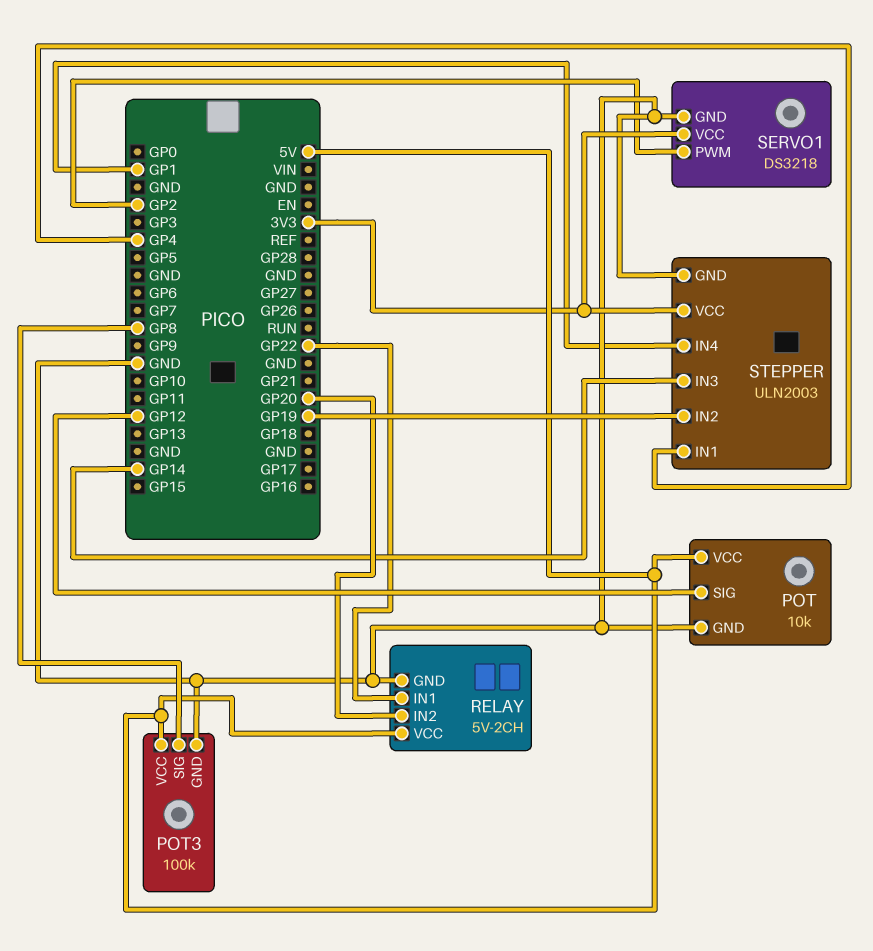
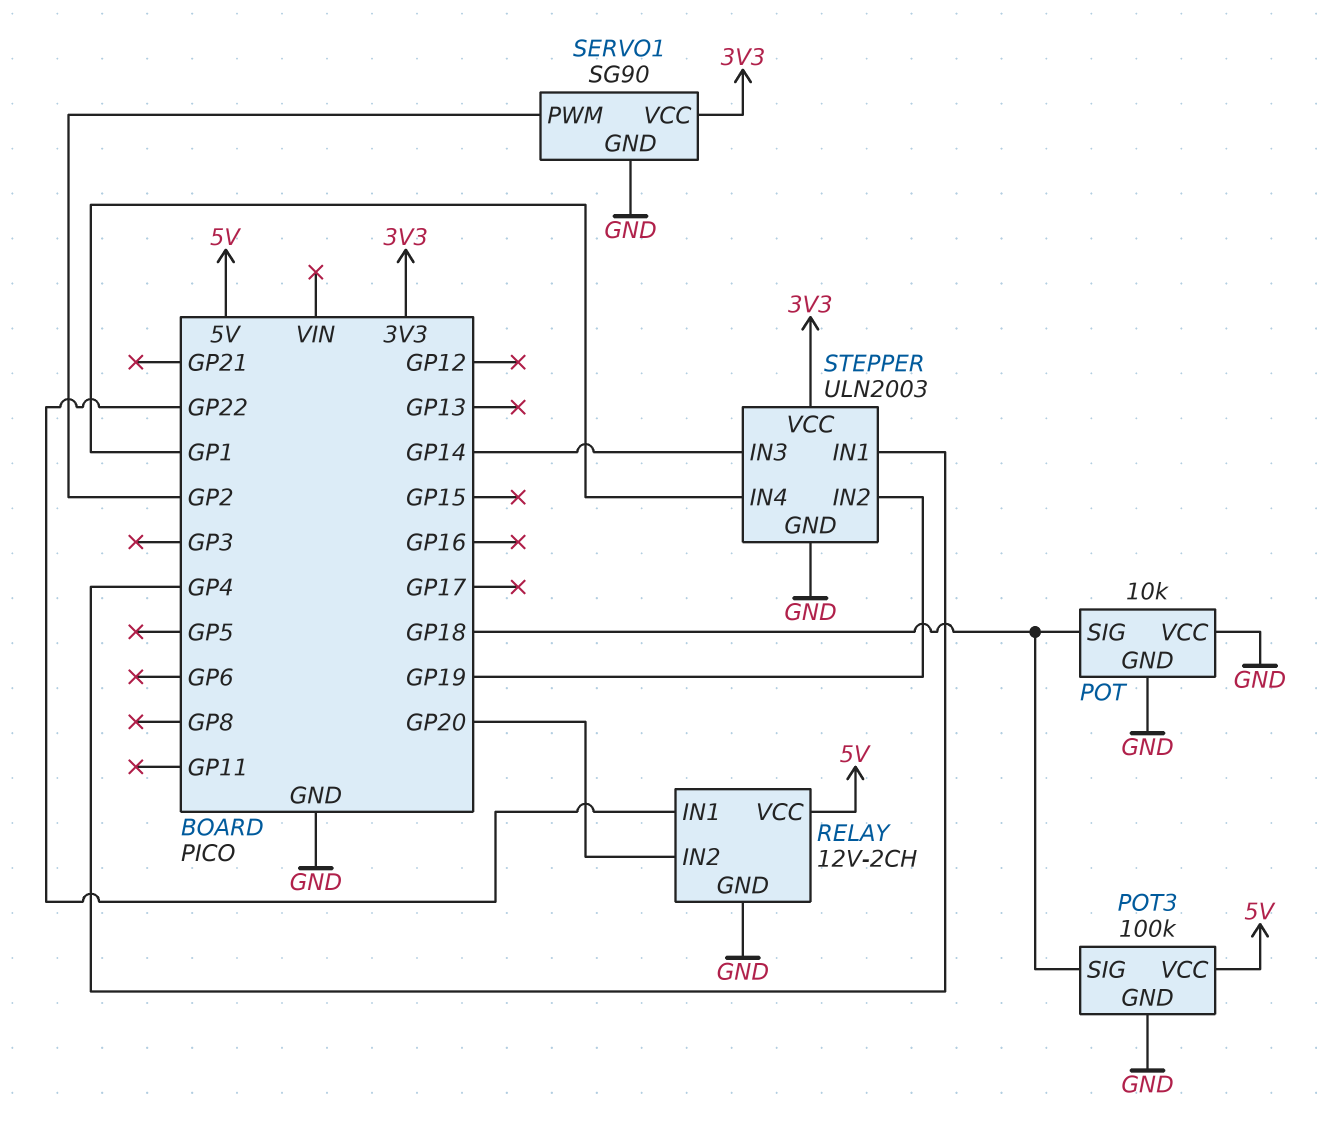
POT pin SIG: GP12 -> GP18
POT pin VCC: 5V -> GND
POT3 pin SIG: GP8 -> GP18
RELAY: 5V-2CH -> 12V-2CH
SERVO1: DS3218 -> SG90

